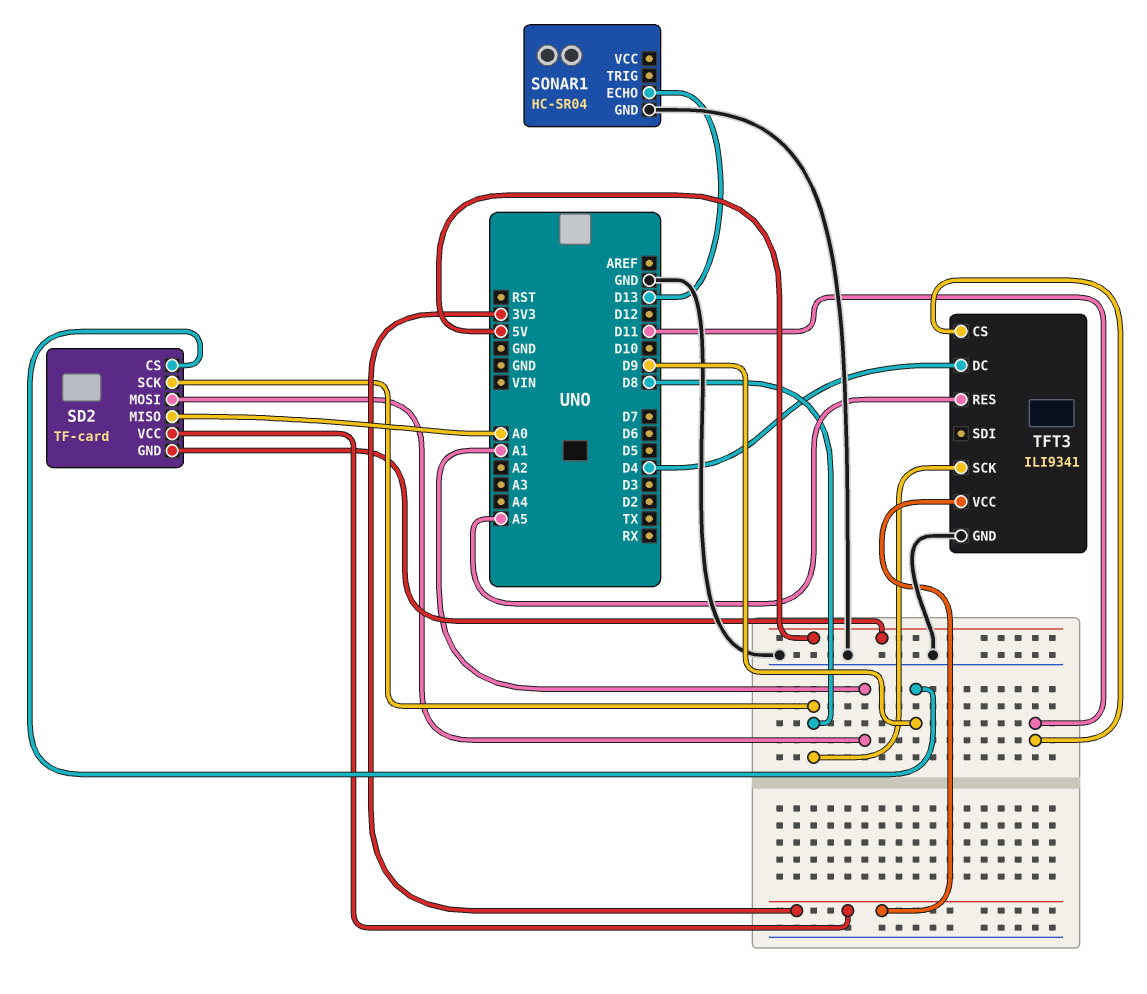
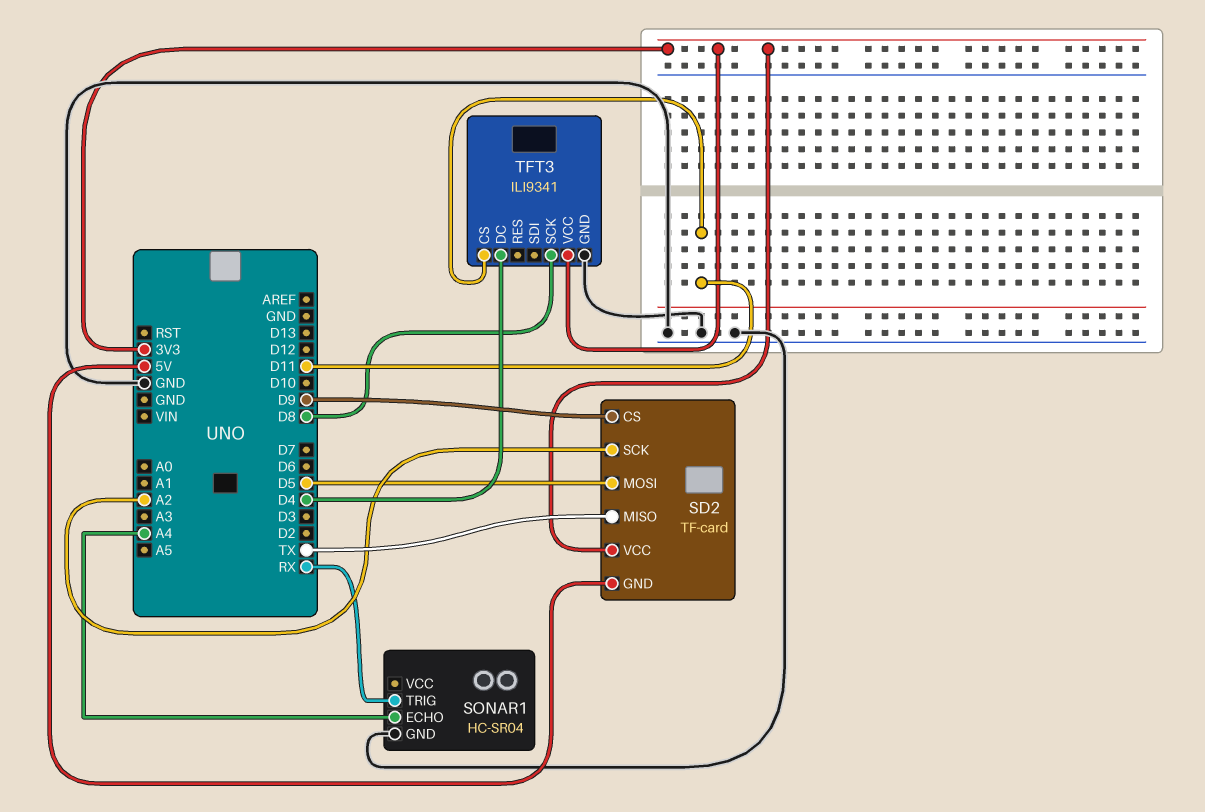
SD2 pin MISO: A0 -> TX
SD2 pin MOSI: A1 -> D5
SD2 pin SCK: D8 -> A2
SONAR1 pin ECHO: D13 -> A4
SONAR1 pin TRIG: none -> RX
TFT3 pin RES: A5 -> none

